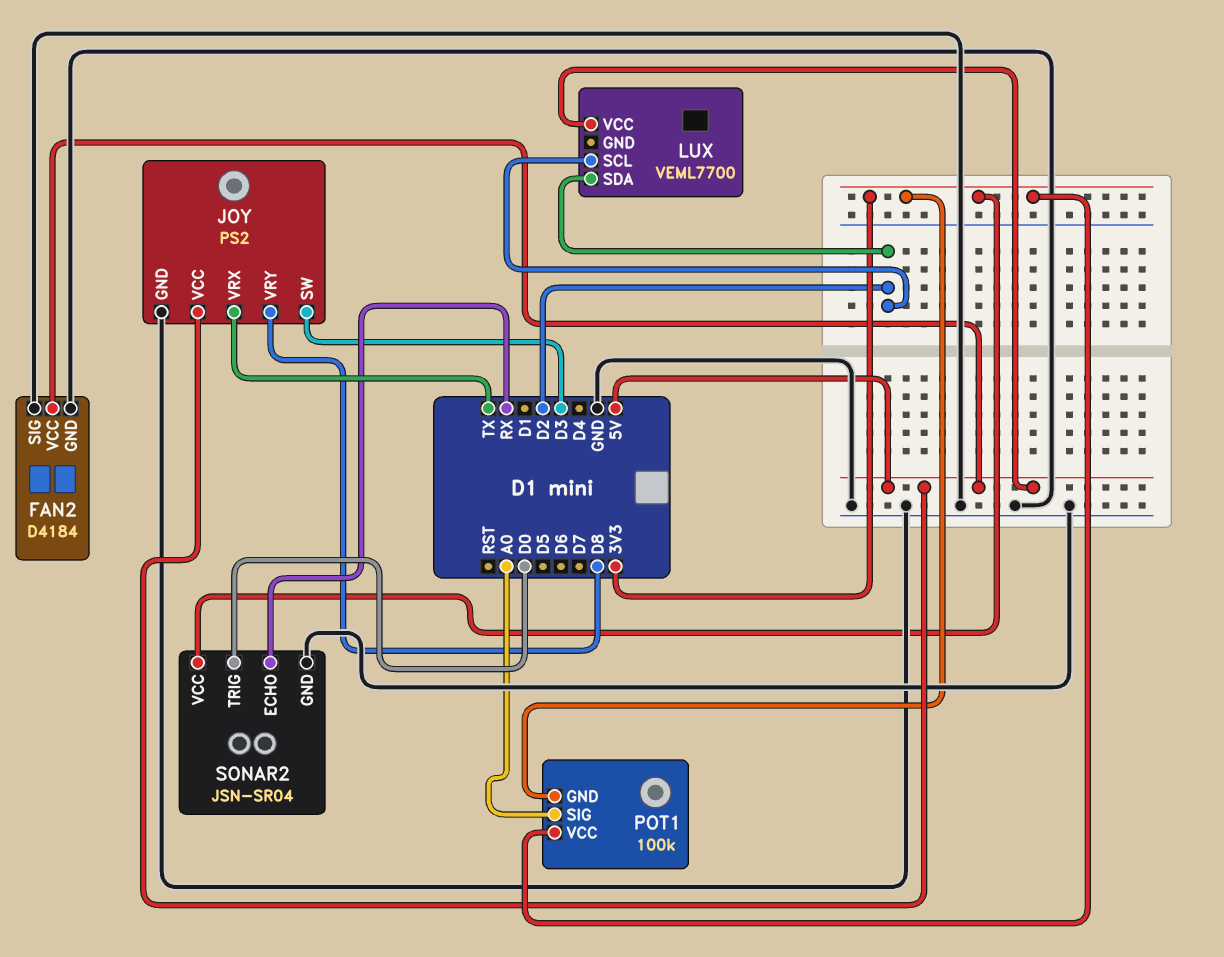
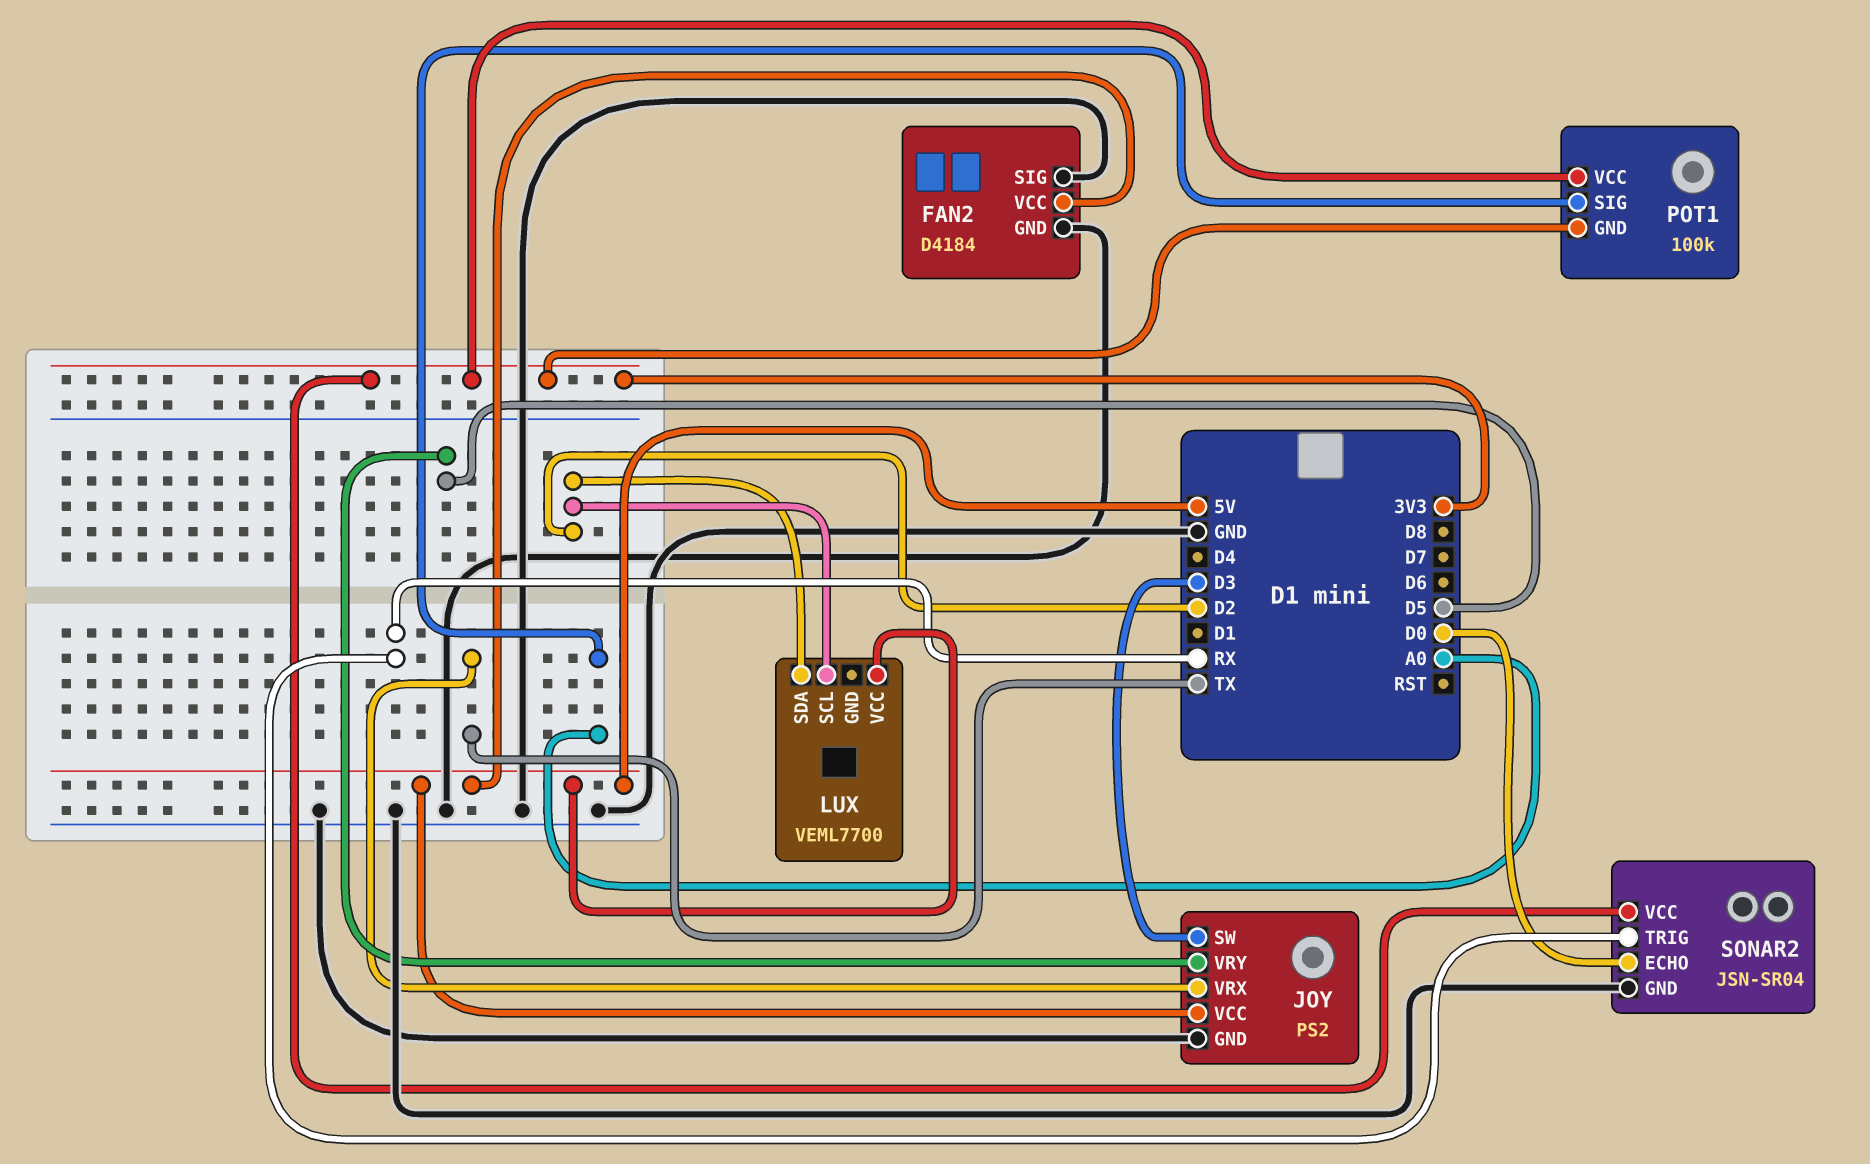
JOY pin VRY: D8 -> D5
SONAR2 pin ECHO: RX -> D0
SONAR2 pin TRIG: D0 -> RX

